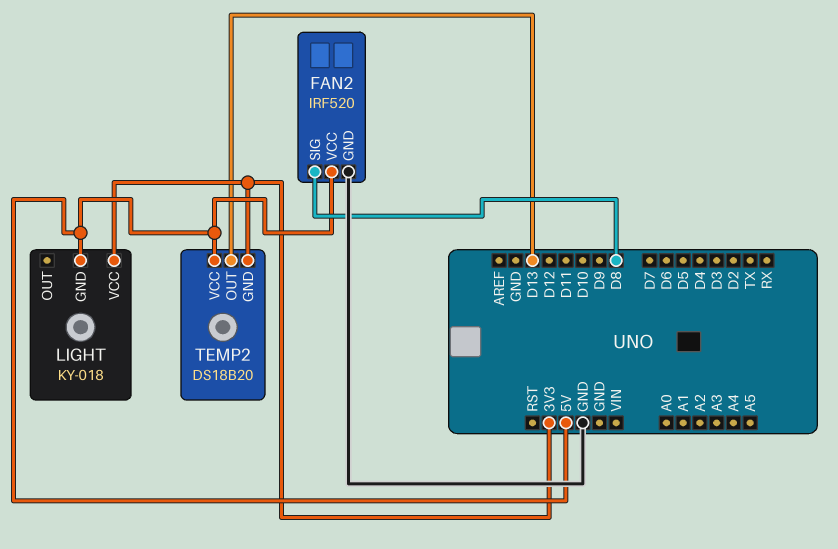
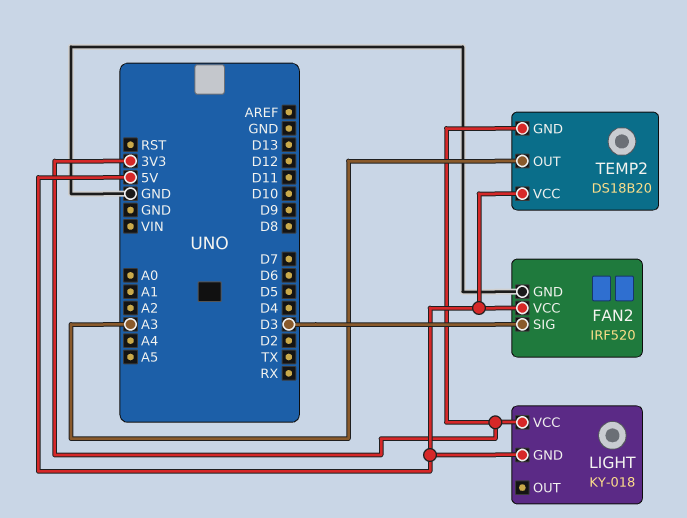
FAN2 pin SIG: D8 -> D3
TEMP2 pin OUT: D13 -> A3

